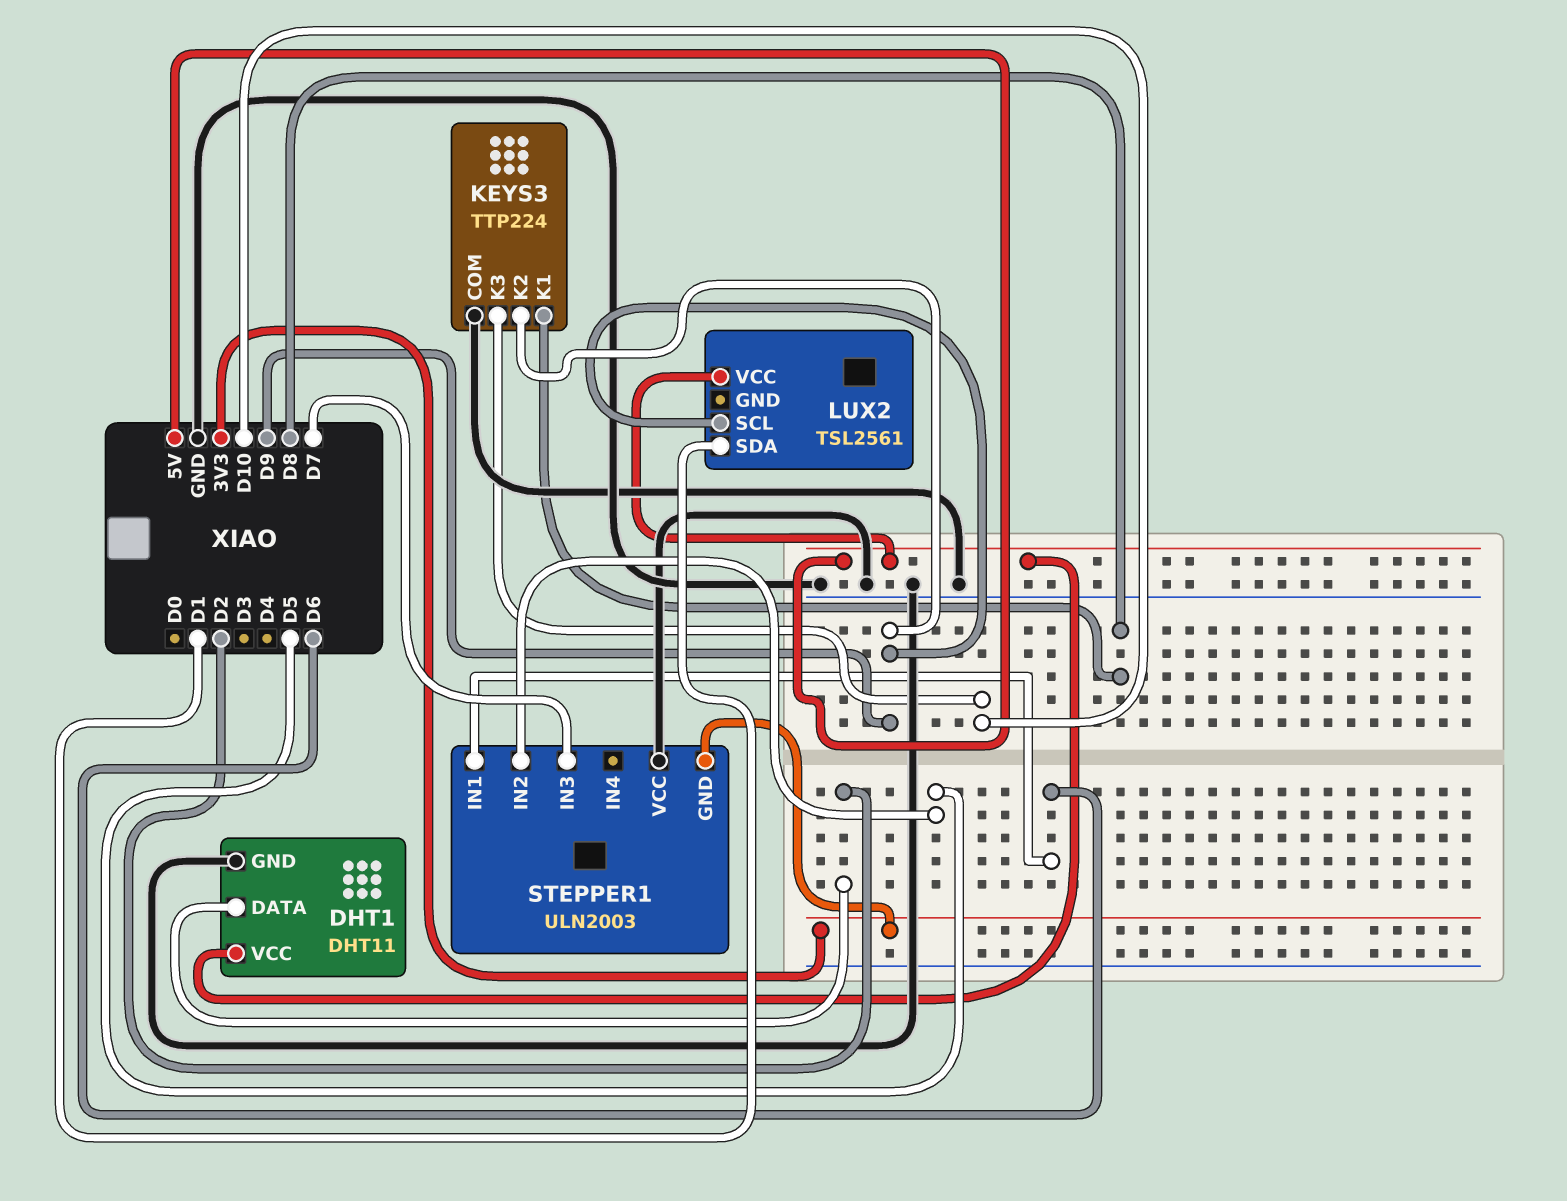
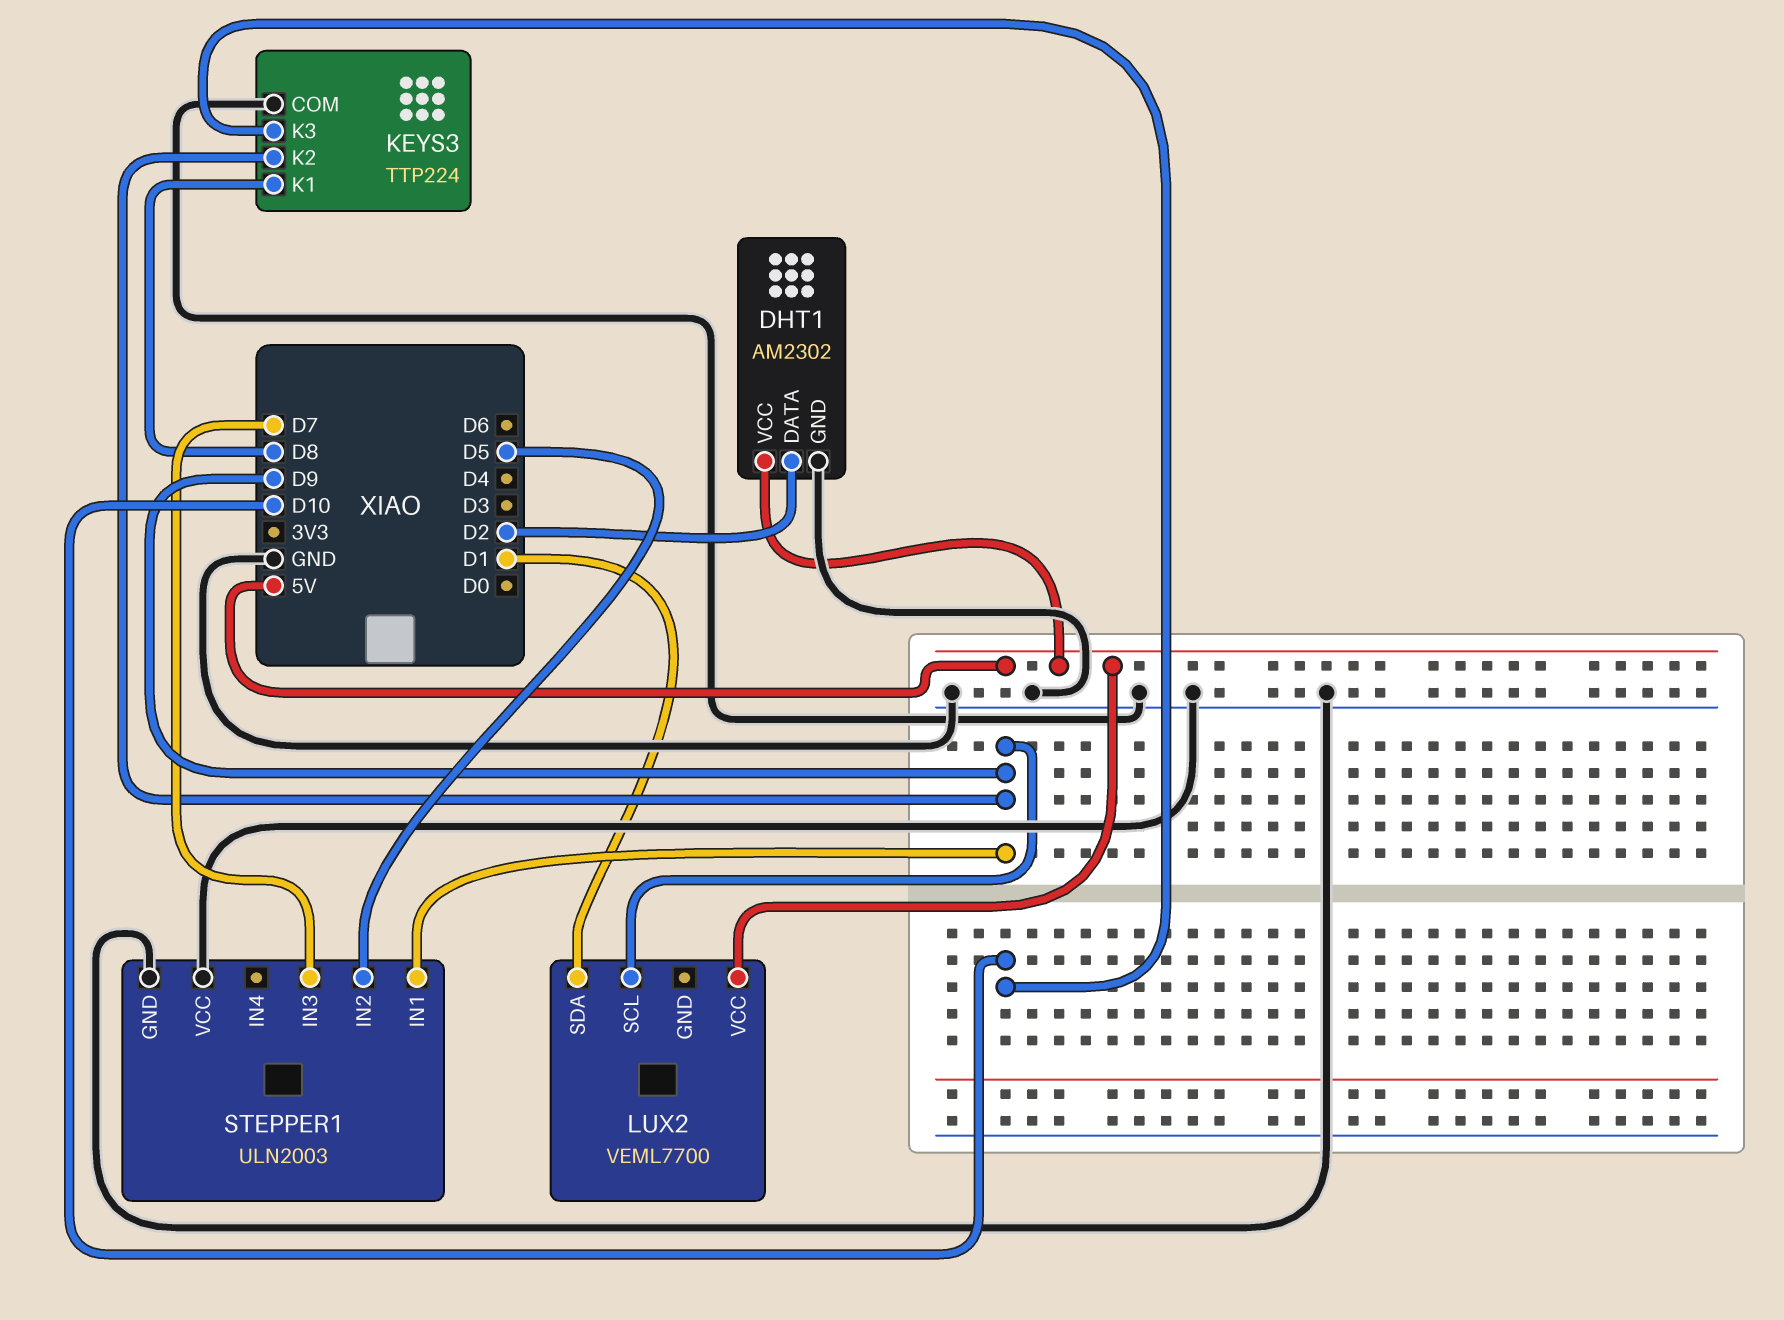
DHT1: DHT11 -> AM2302
LUX2: TSL2561 -> VEML7700
STEPPER1 pin GND: 3V3 -> GND
STEPPER1 pin IN1: D6 -> D9

